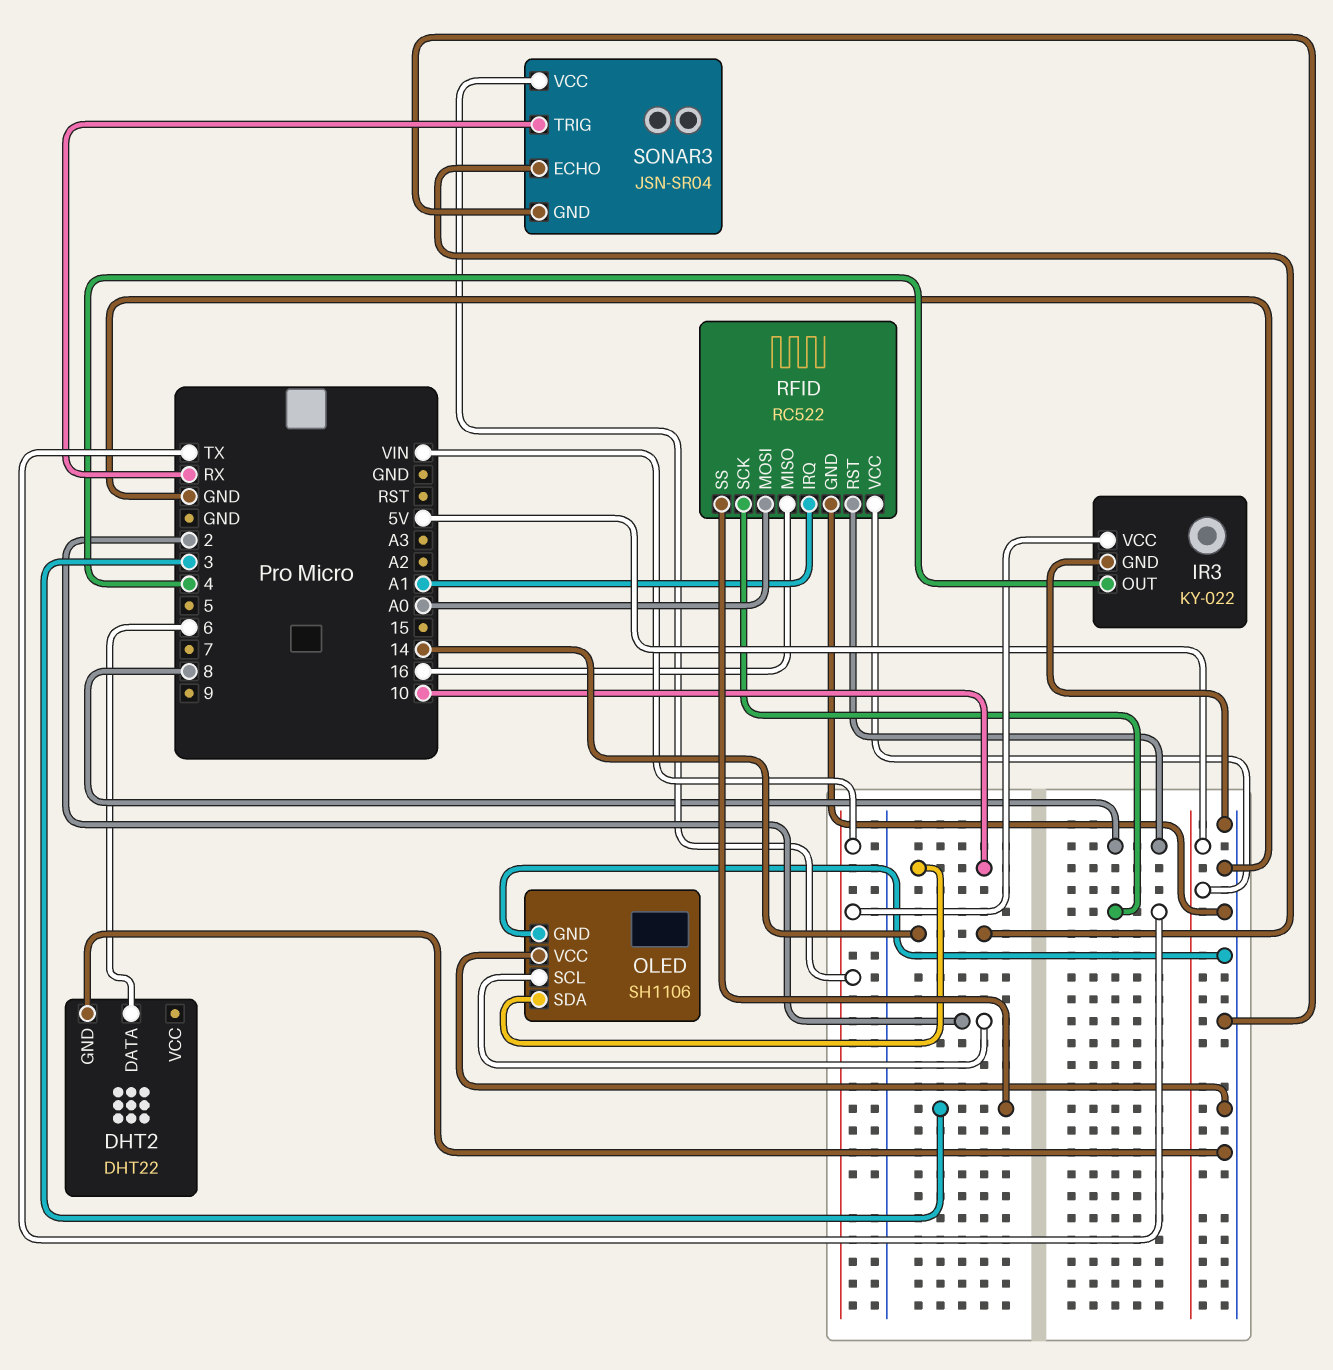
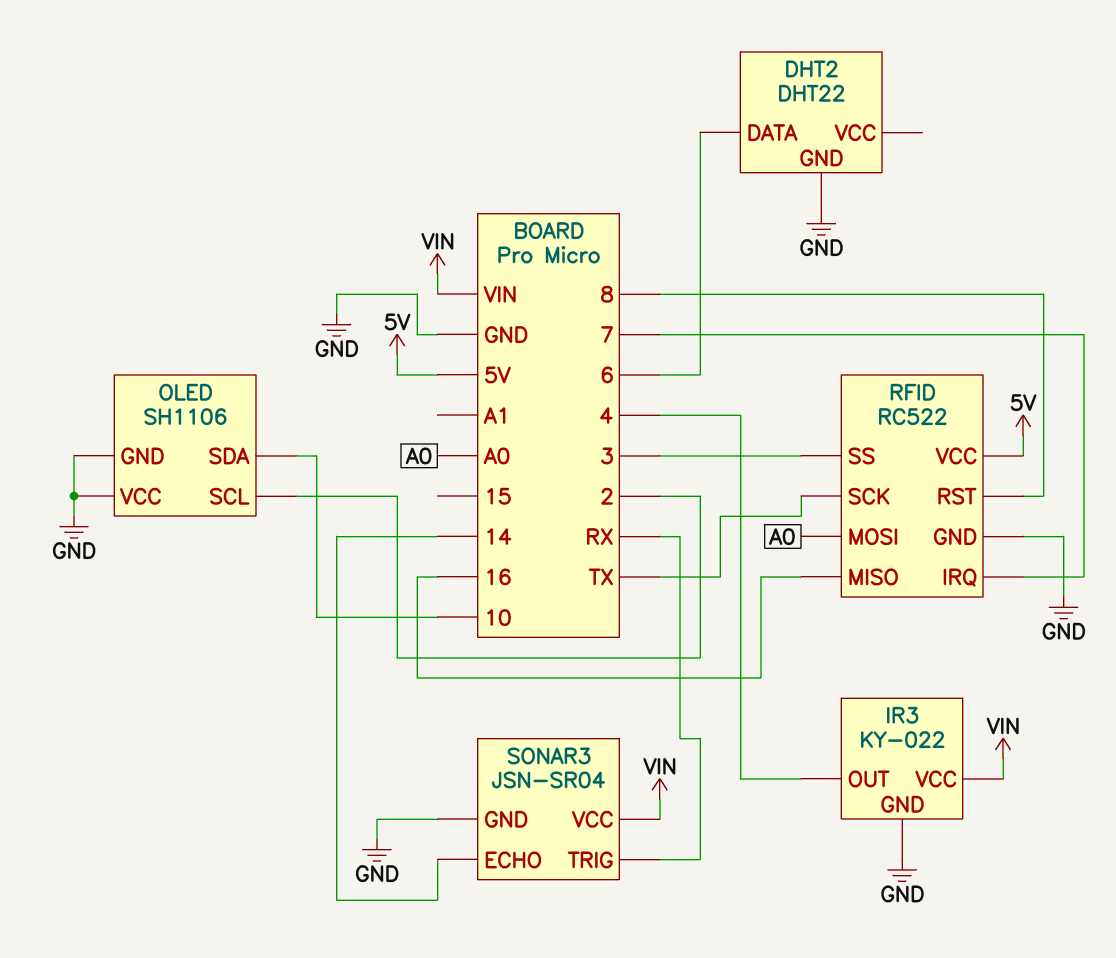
RFID pin IRQ: A1 -> 7

